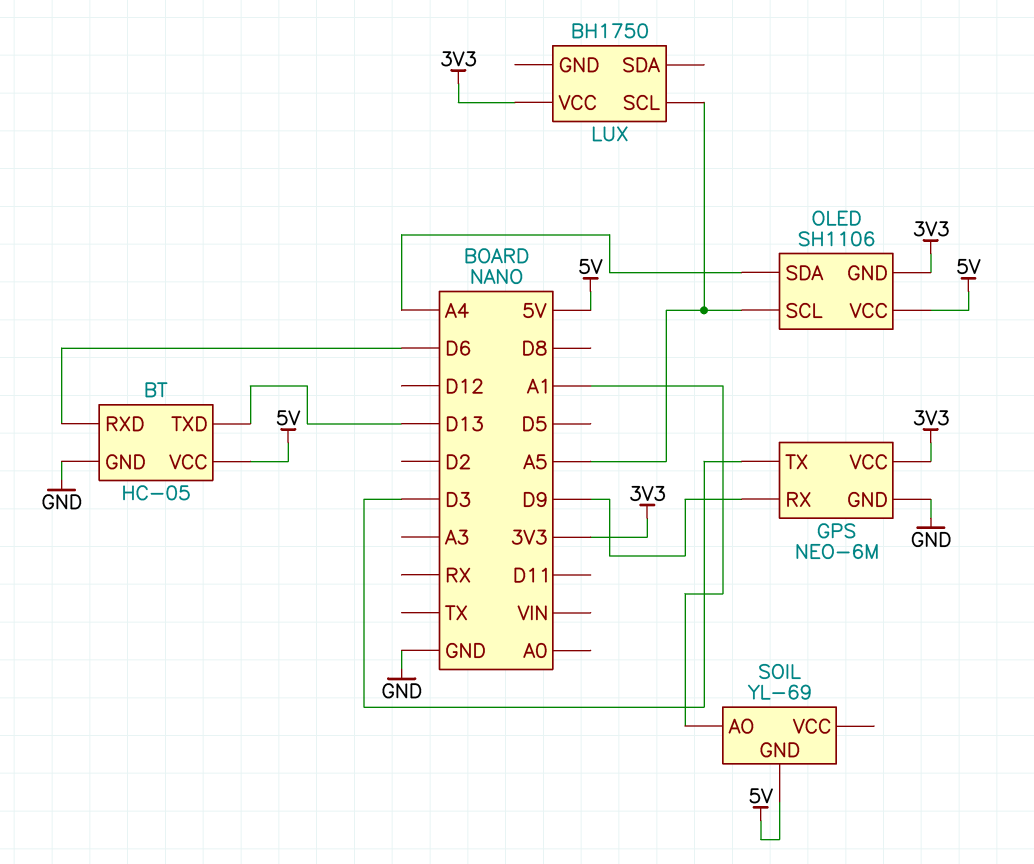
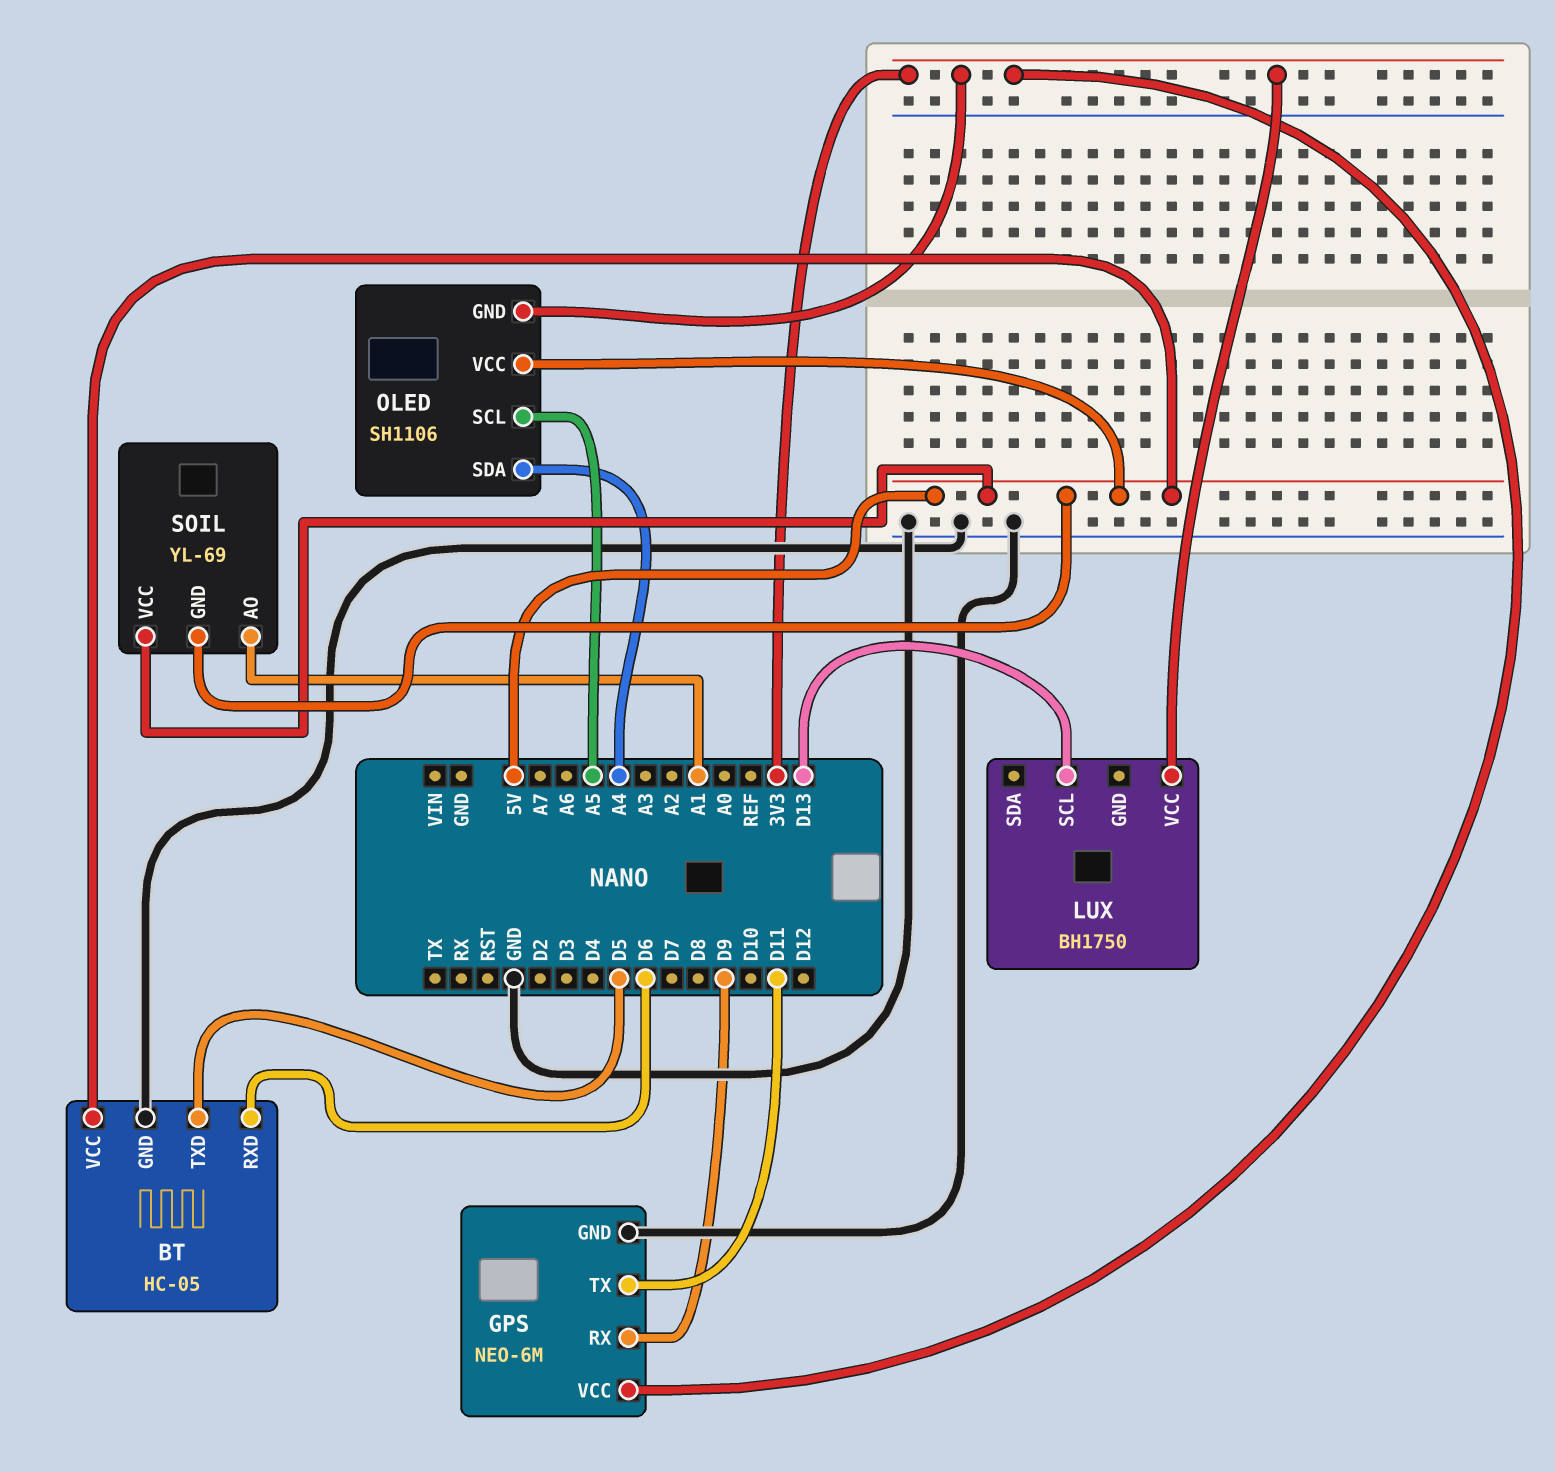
BT pin TXD: D13 -> D5
GPS pin TX: D3 -> D11
LUX pin SCL: A5 -> D13
SOIL pin VCC: none -> 5V

